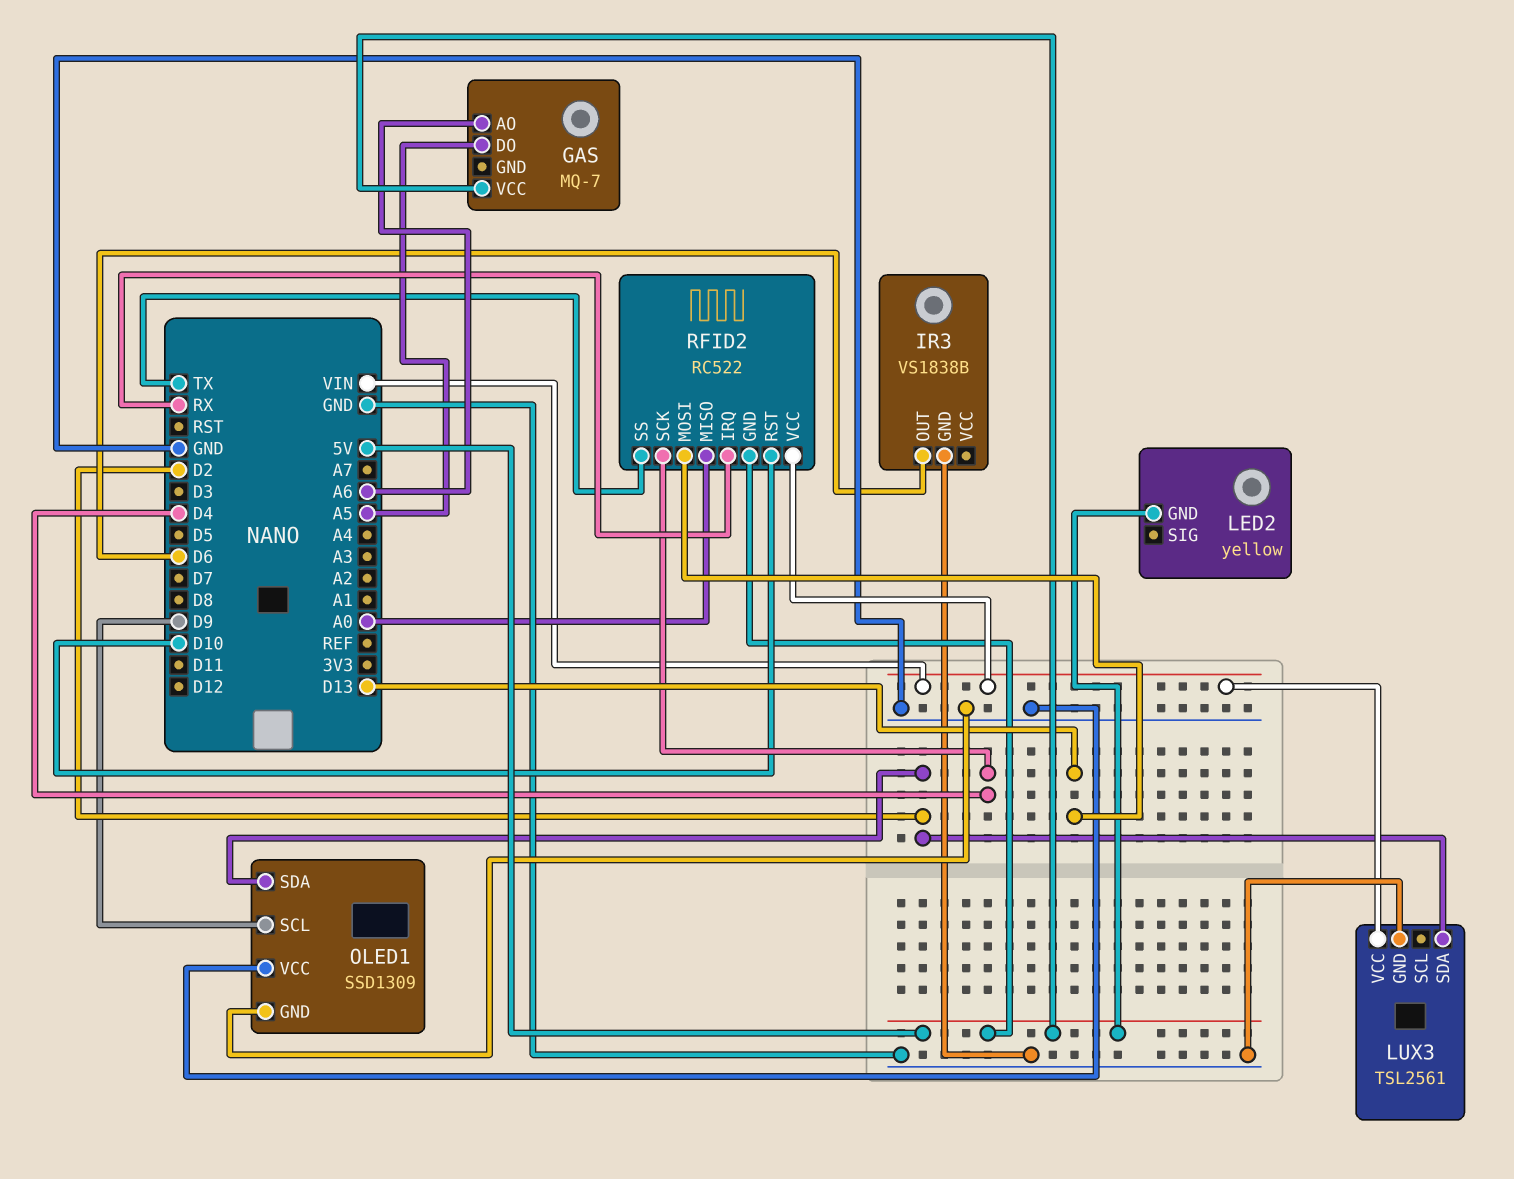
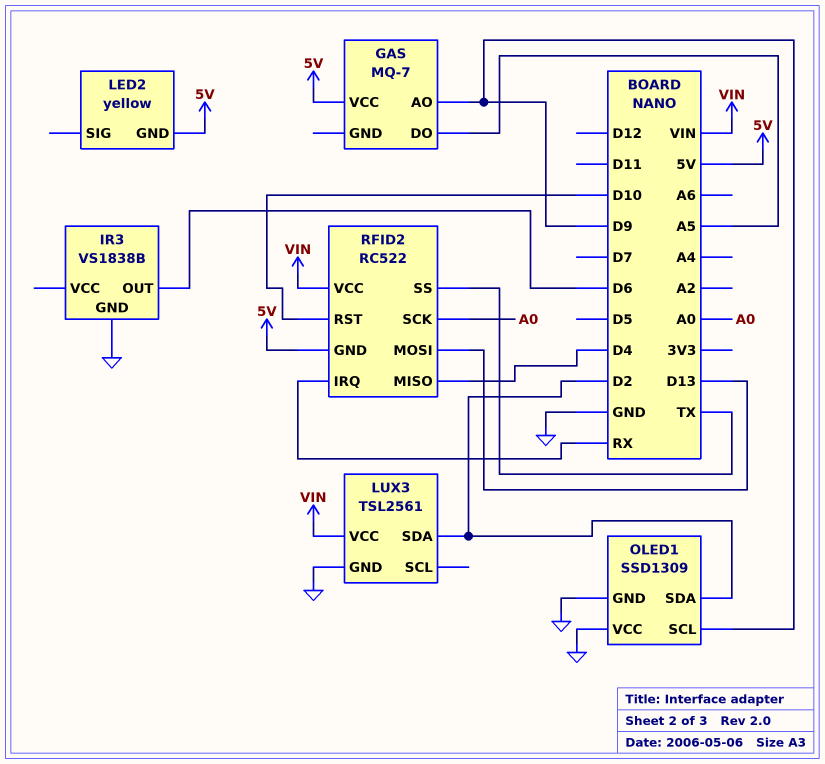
GAS pin AO: A6 -> D9
RFID2 pin MISO: A0 -> D4
RFID2 pin SCK: D4 -> A0

